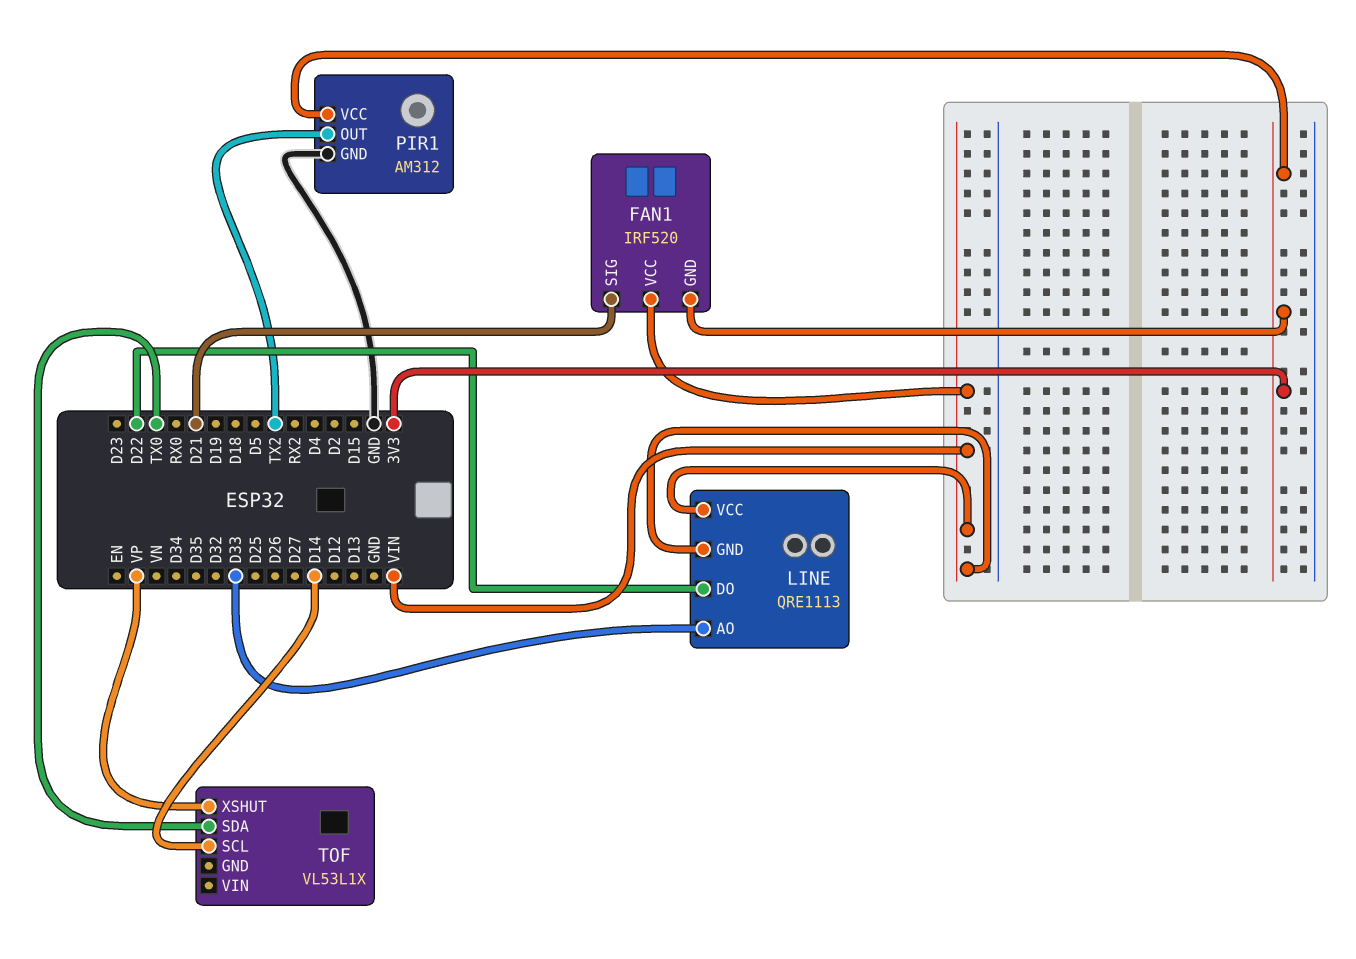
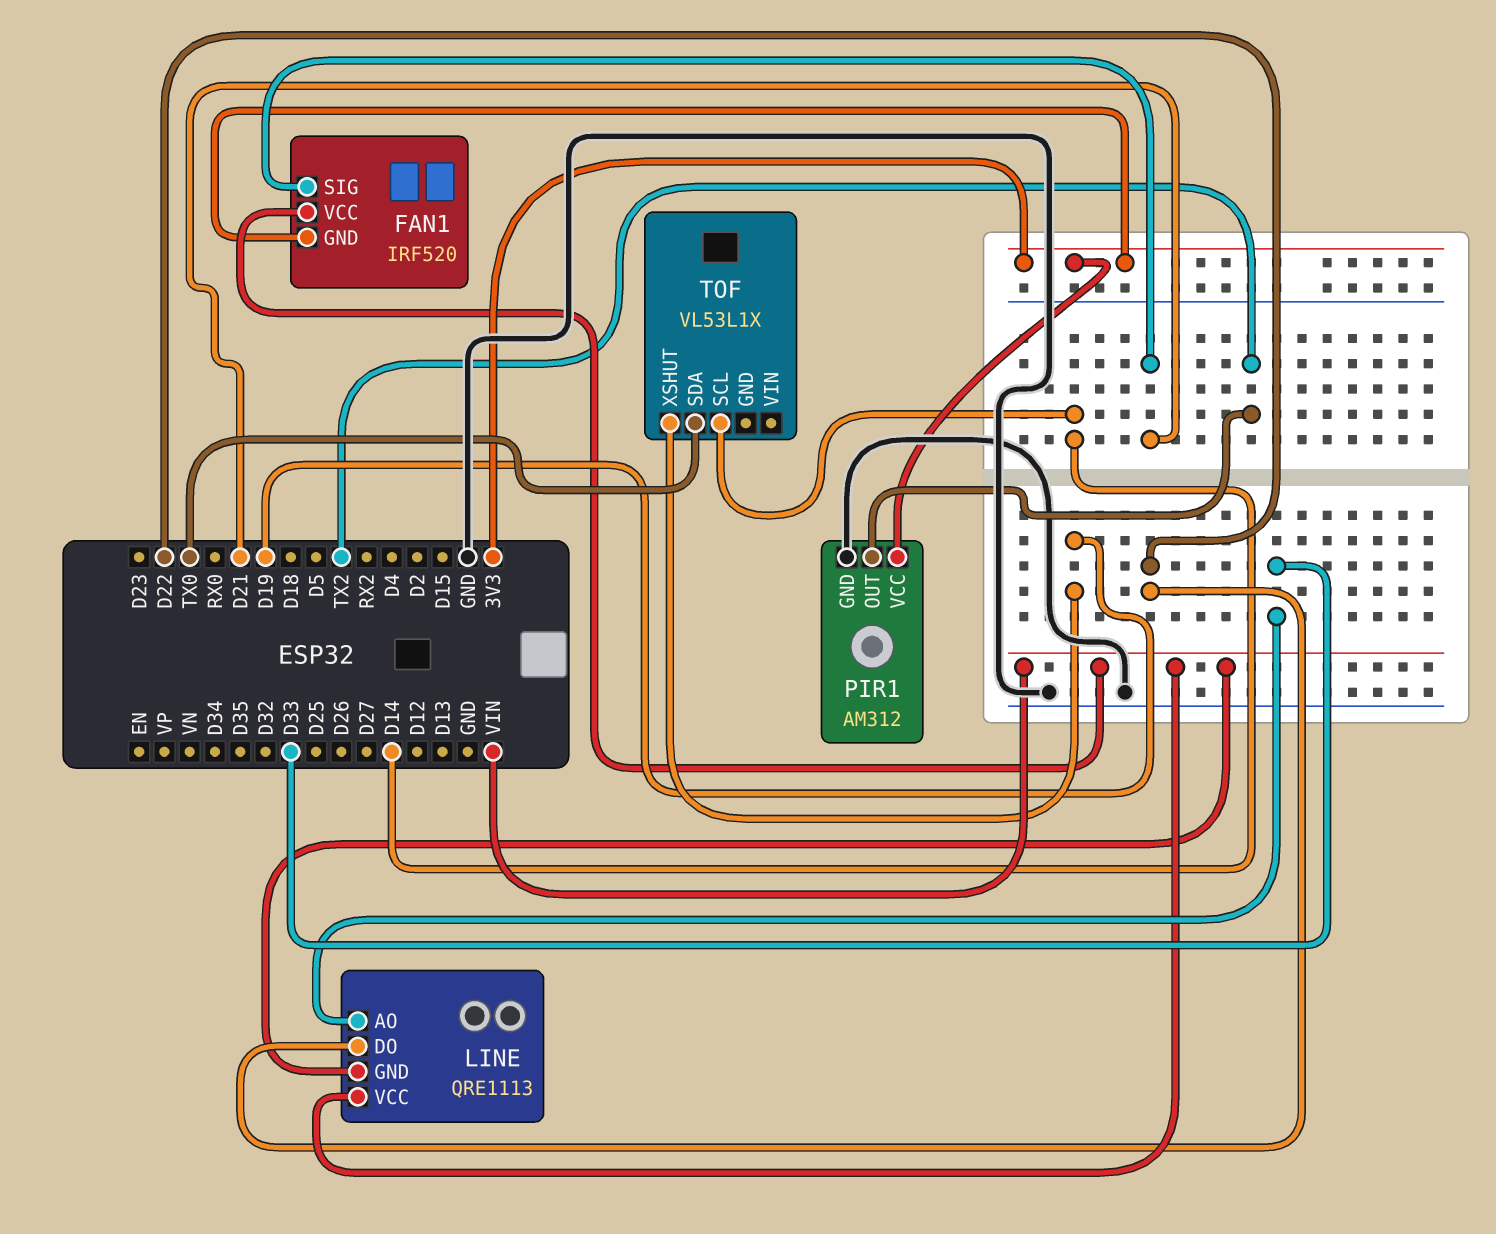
TOF pin XSHUT: VP -> D19

